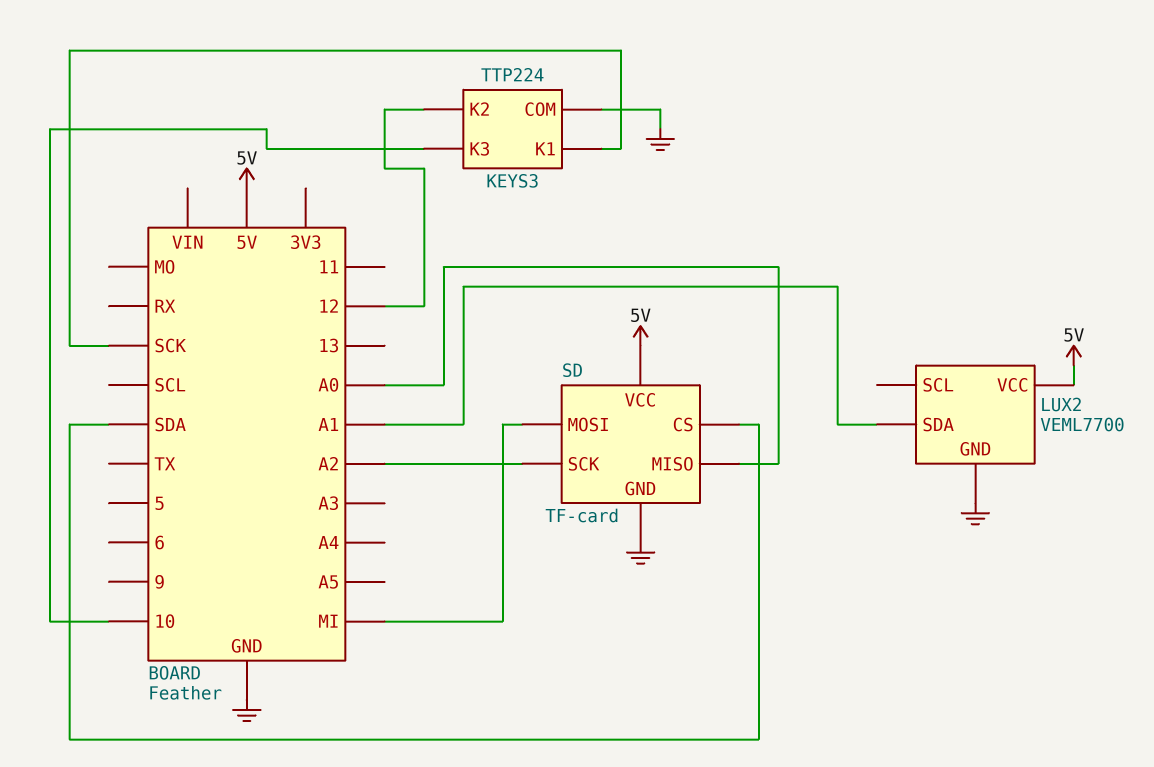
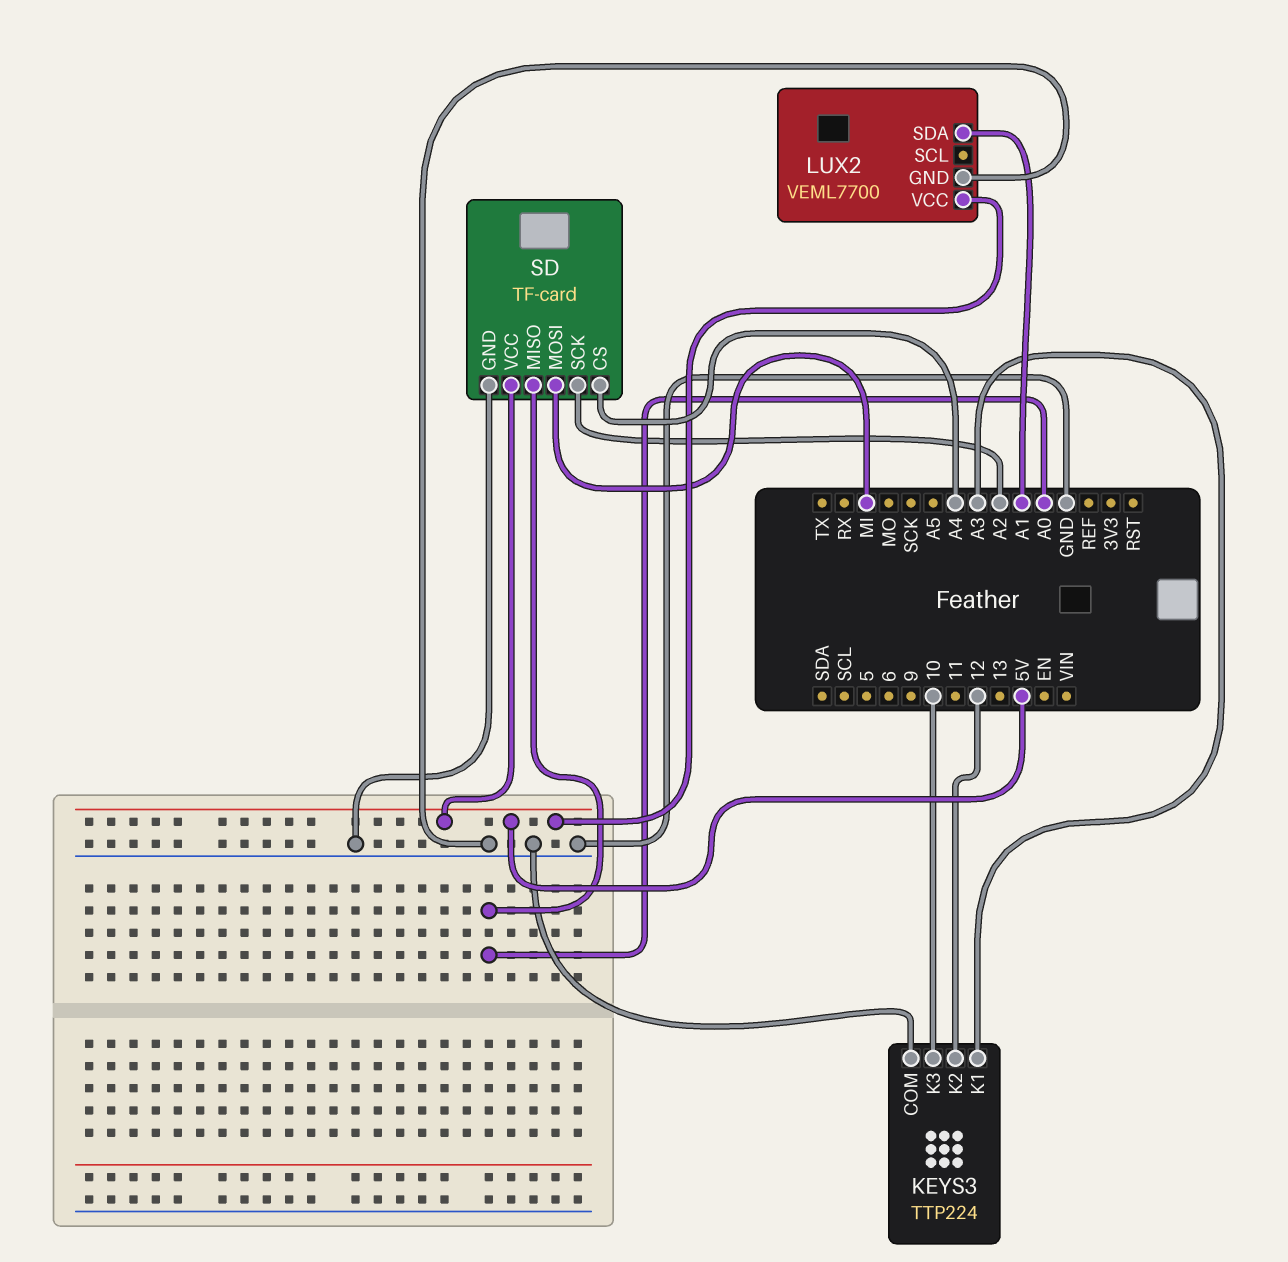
KEYS3 pin K1: SCK -> A3
SD pin CS: SDA -> A4

